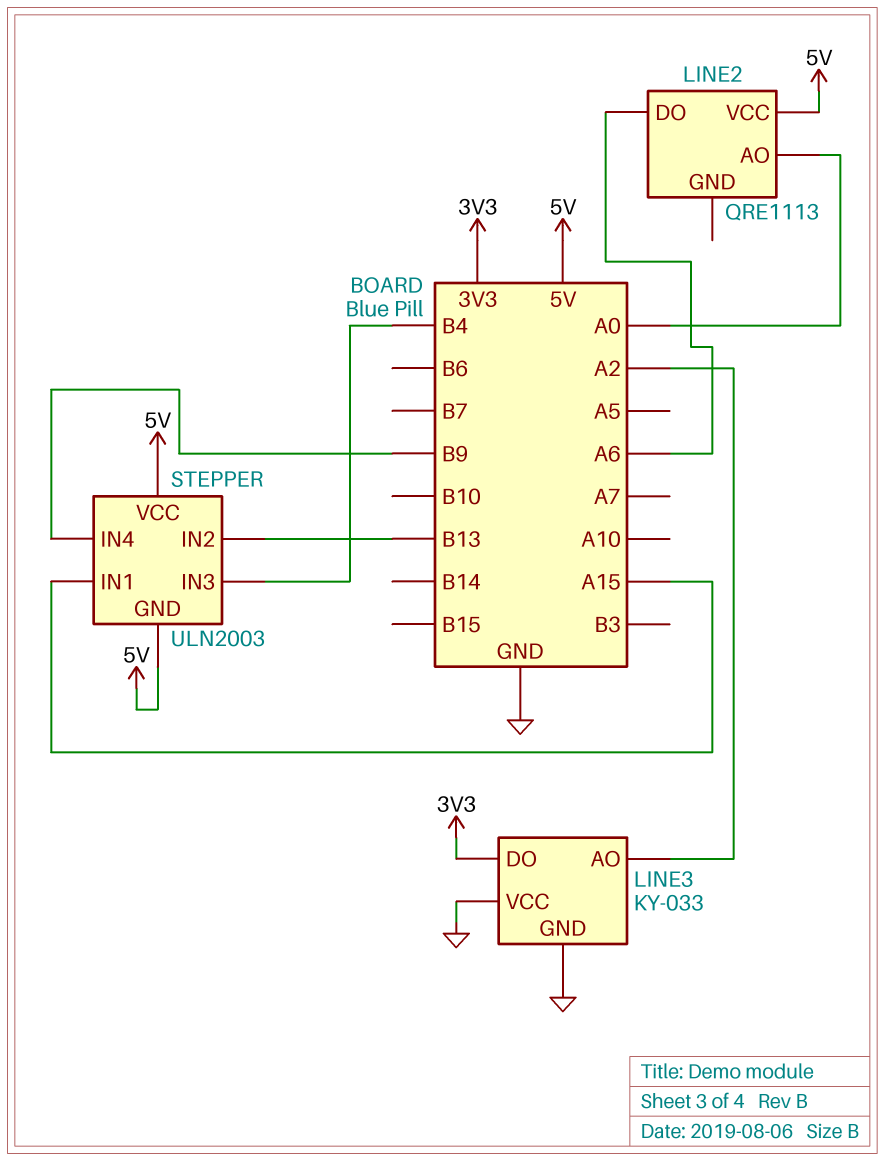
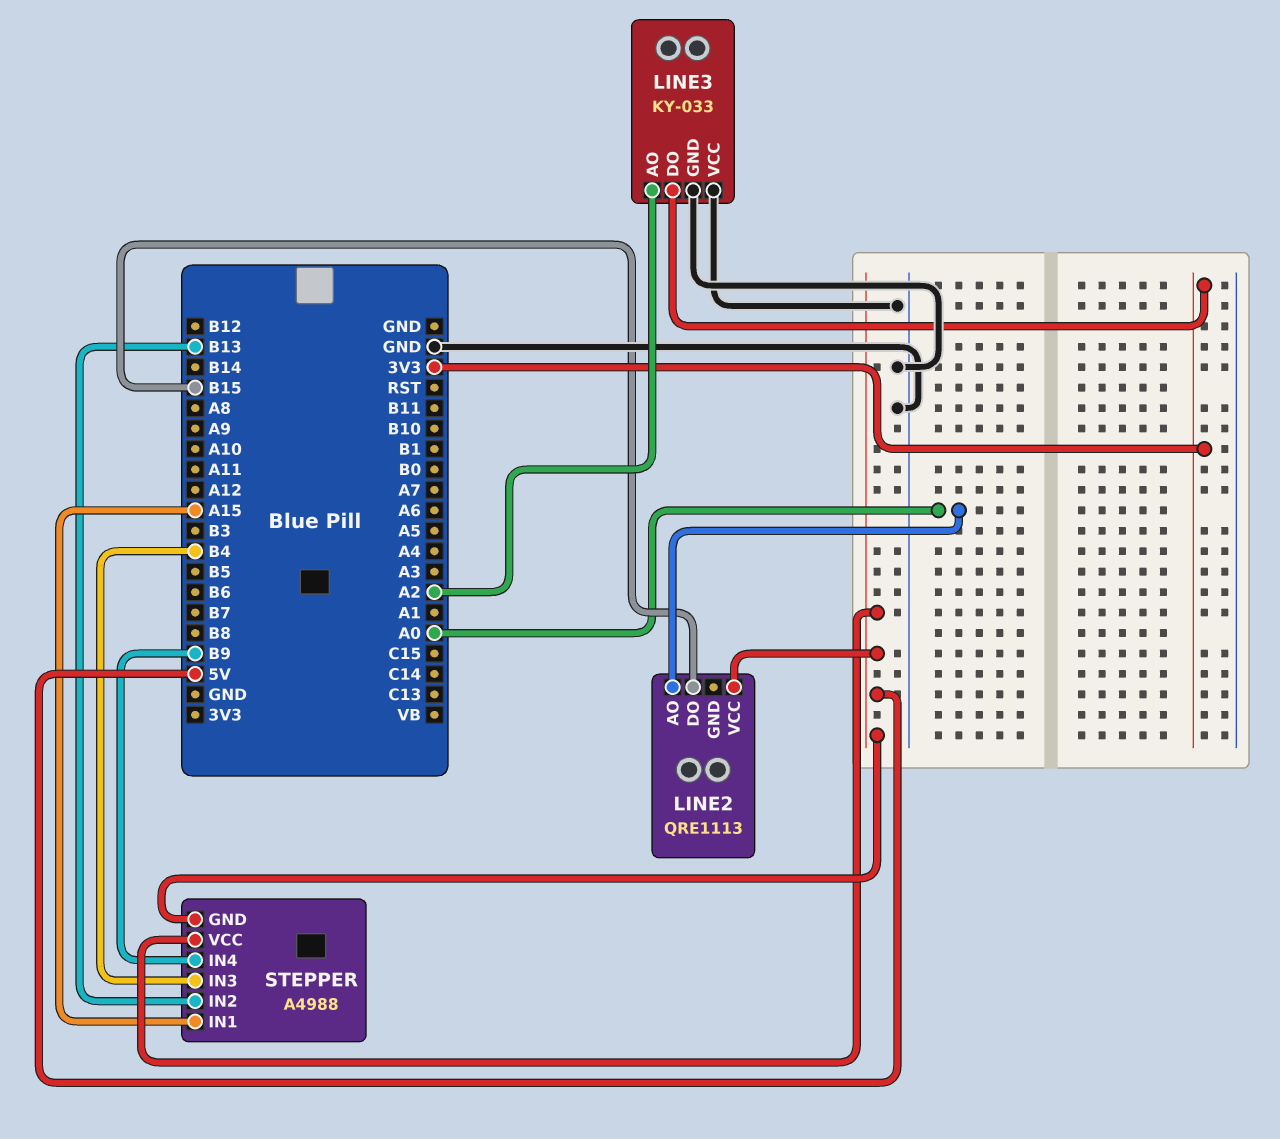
LINE2 pin DO: A6 -> B15
STEPPER: ULN2003 -> A4988

